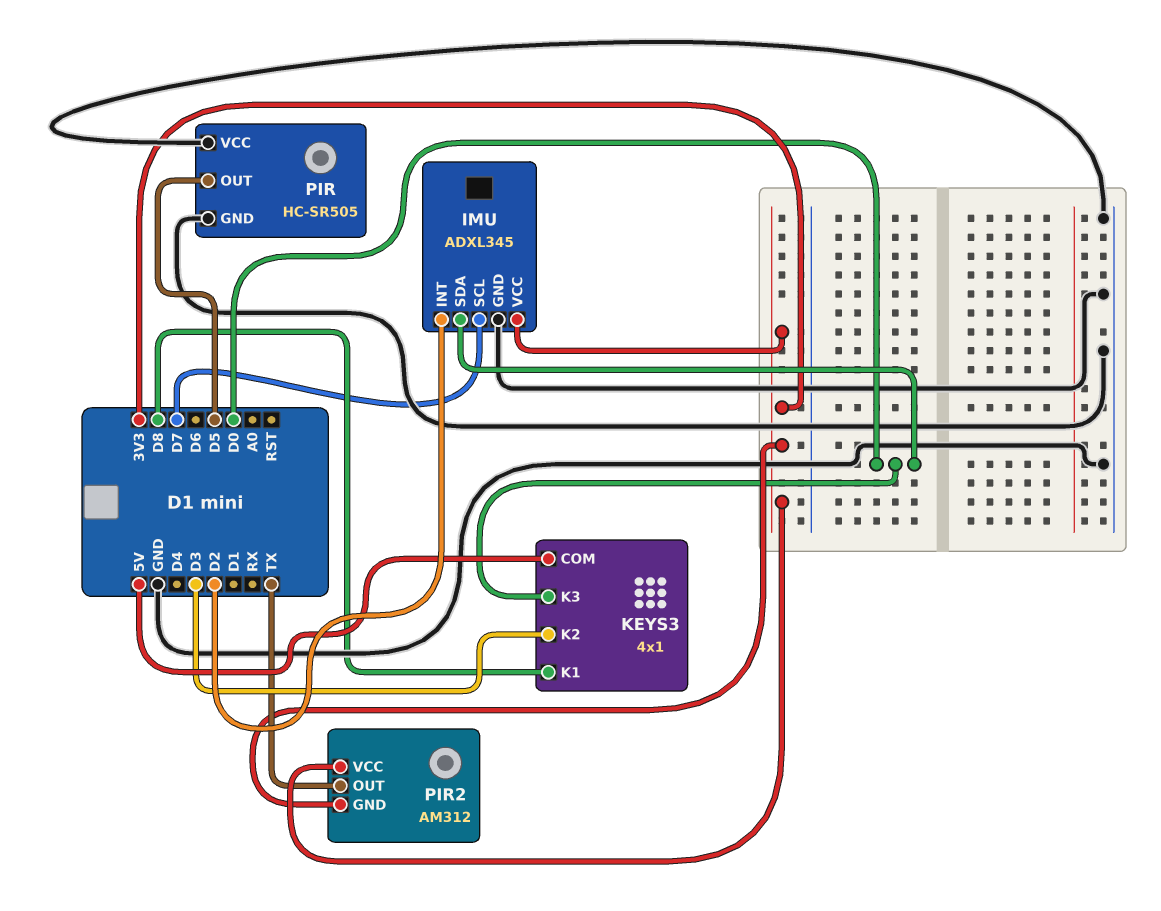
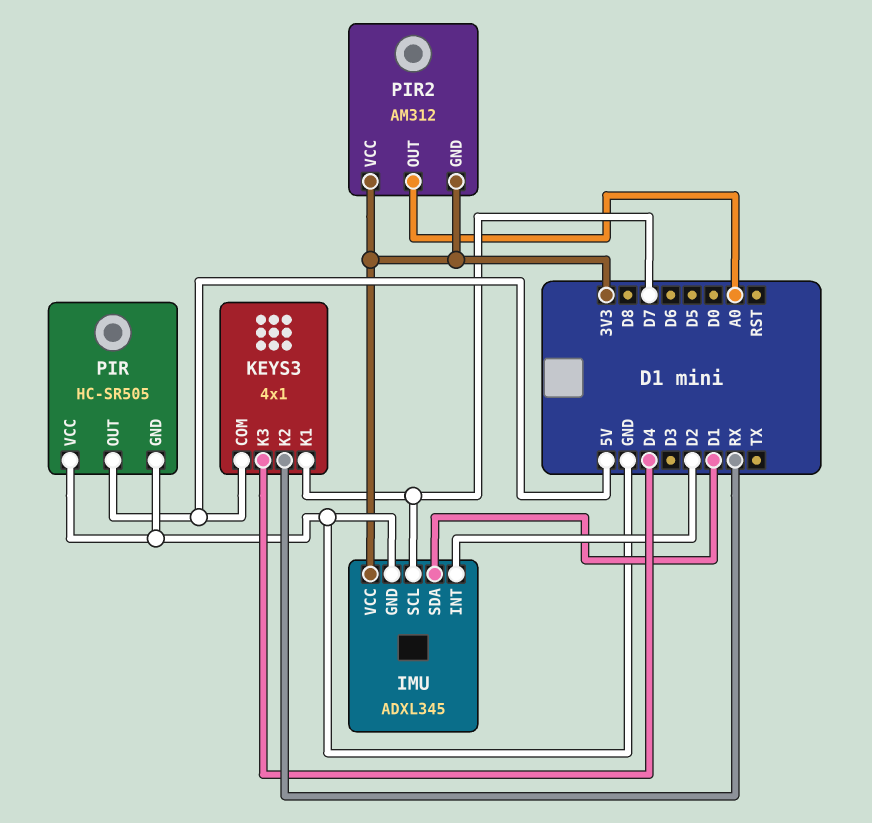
IMU pin SDA: D0 -> D1
KEYS3 pin K1: D8 -> D7
KEYS3 pin K2: D3 -> RX
KEYS3 pin K3: D0 -> D4
PIR pin OUT: D5 -> 5V
PIR2 pin OUT: TX -> A0

